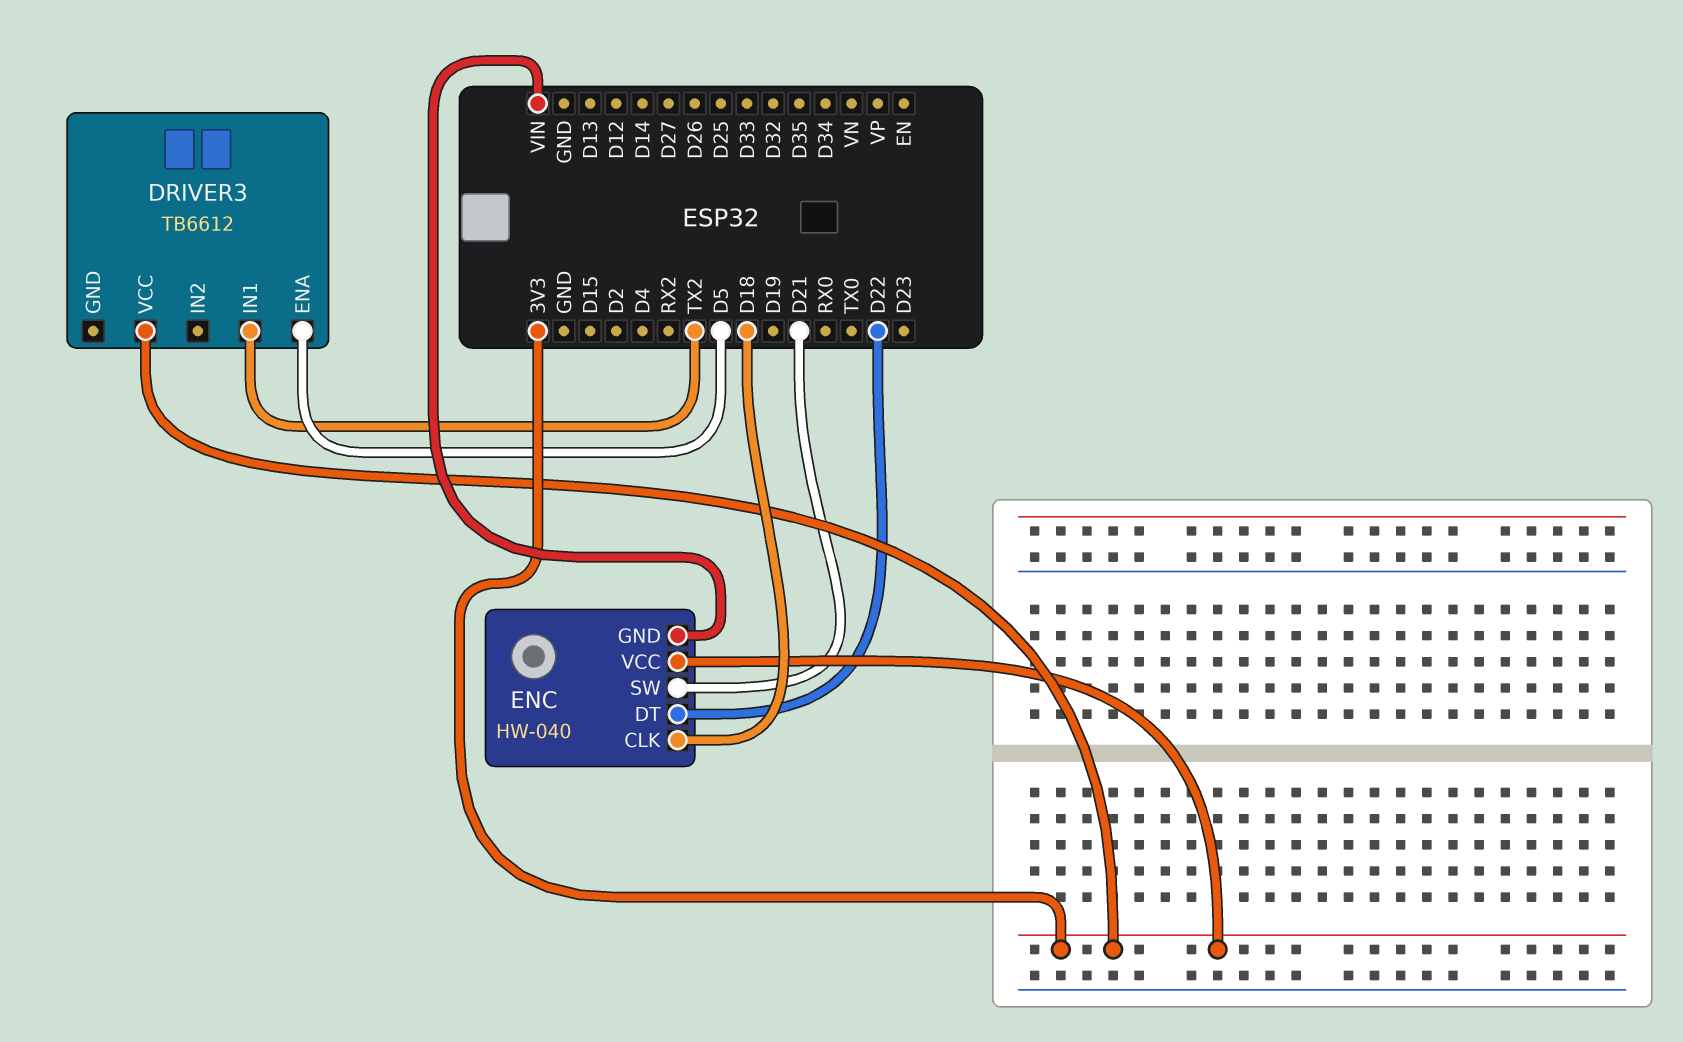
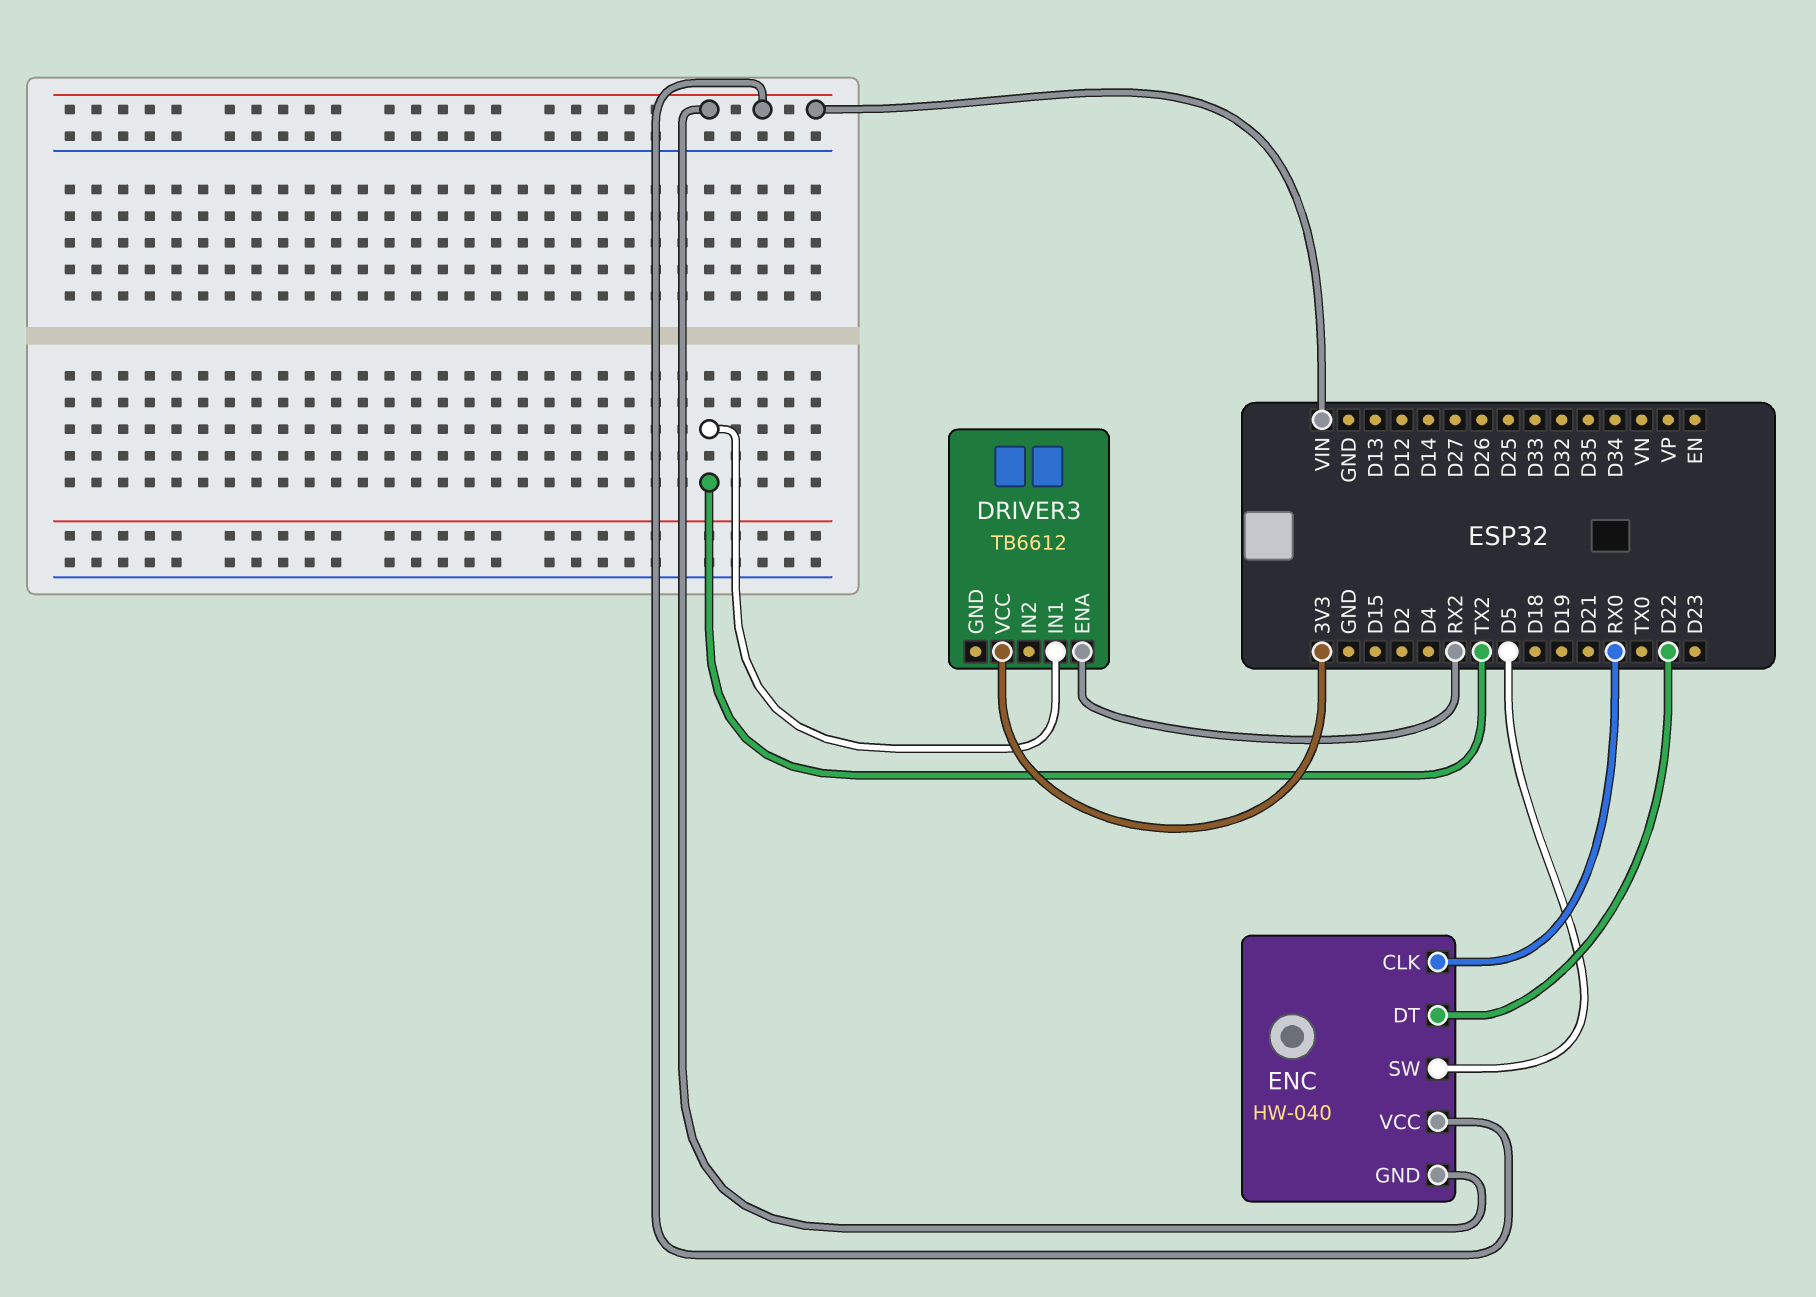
DRIVER3 pin ENA: D5 -> RX2
ENC pin CLK: D18 -> RX0
ENC pin SW: D21 -> D5
ENC pin VCC: 3V3 -> VIN

